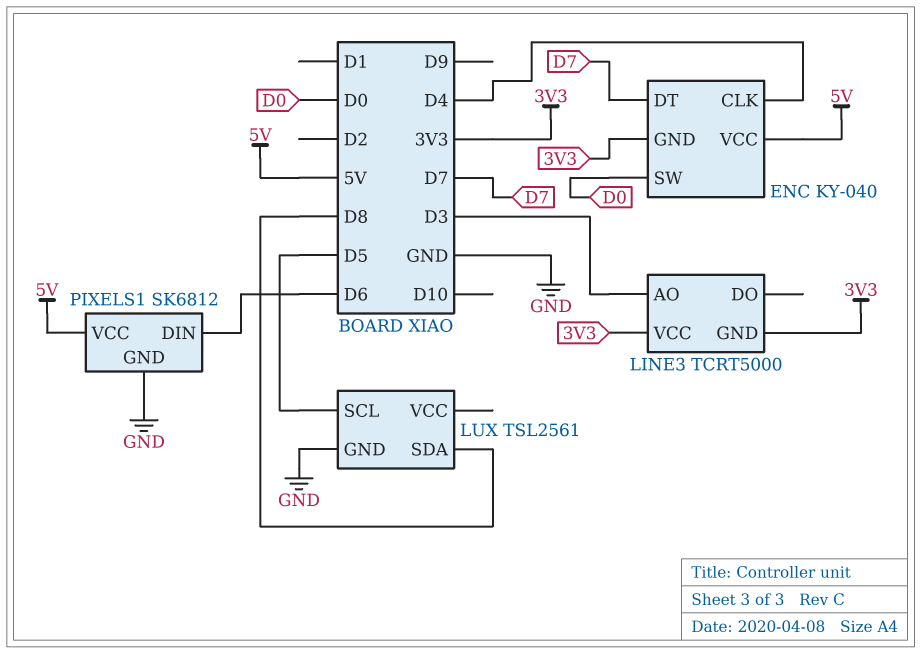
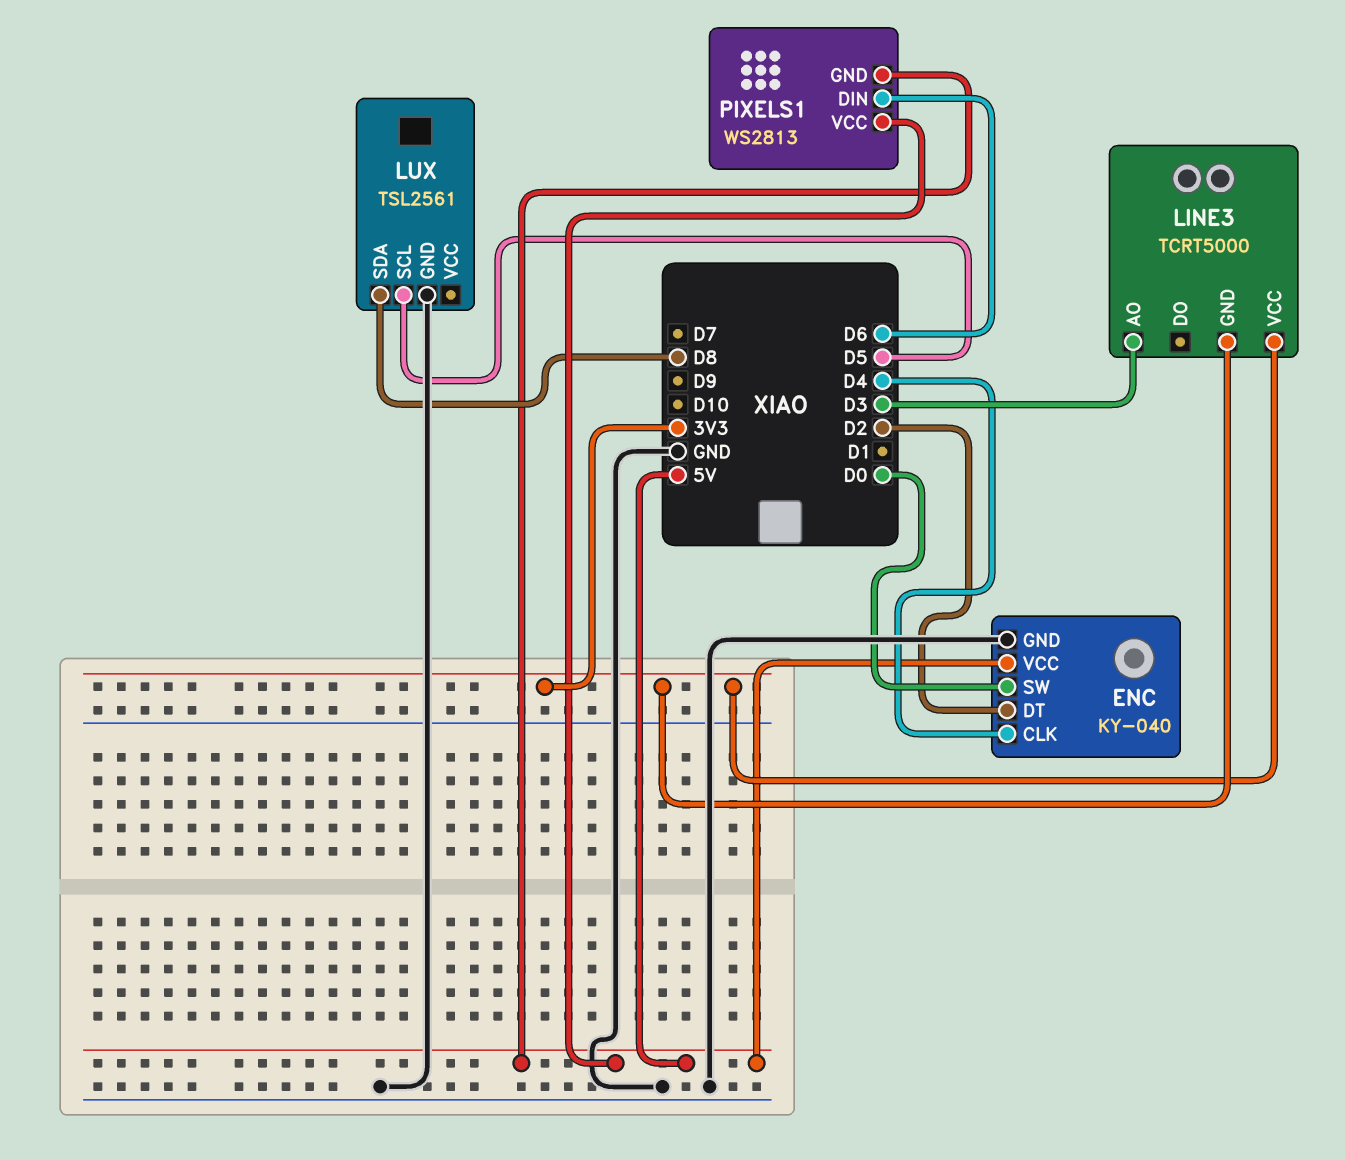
ENC pin DT: D7 -> D2
ENC pin GND: 3V3 -> GND
PIXELS1: SK6812 -> WS2813
PIXELS1 pin GND: GND -> 5V

